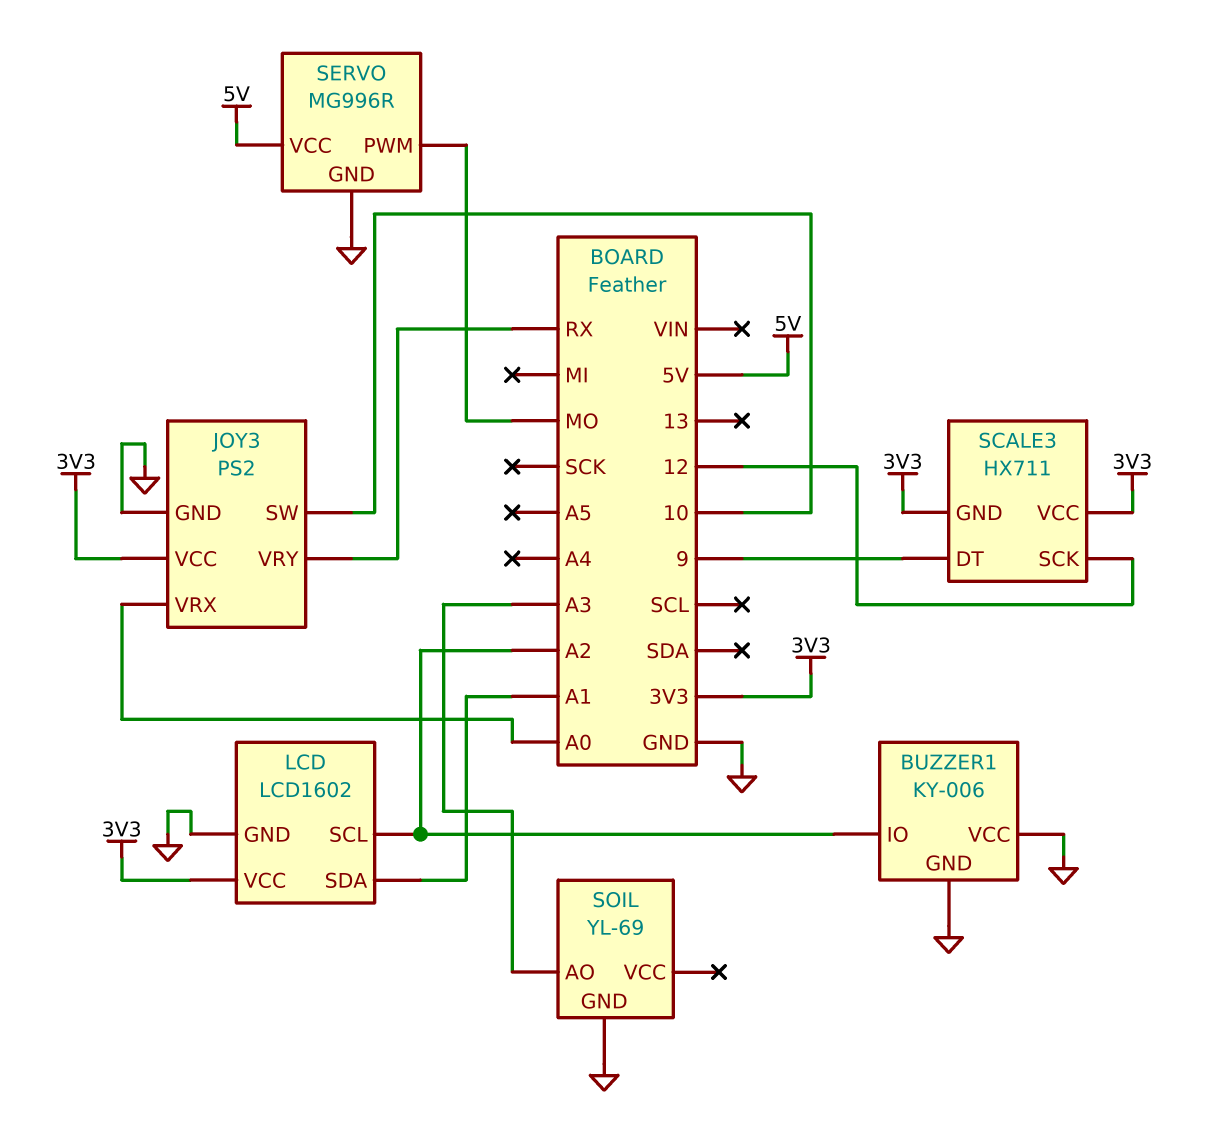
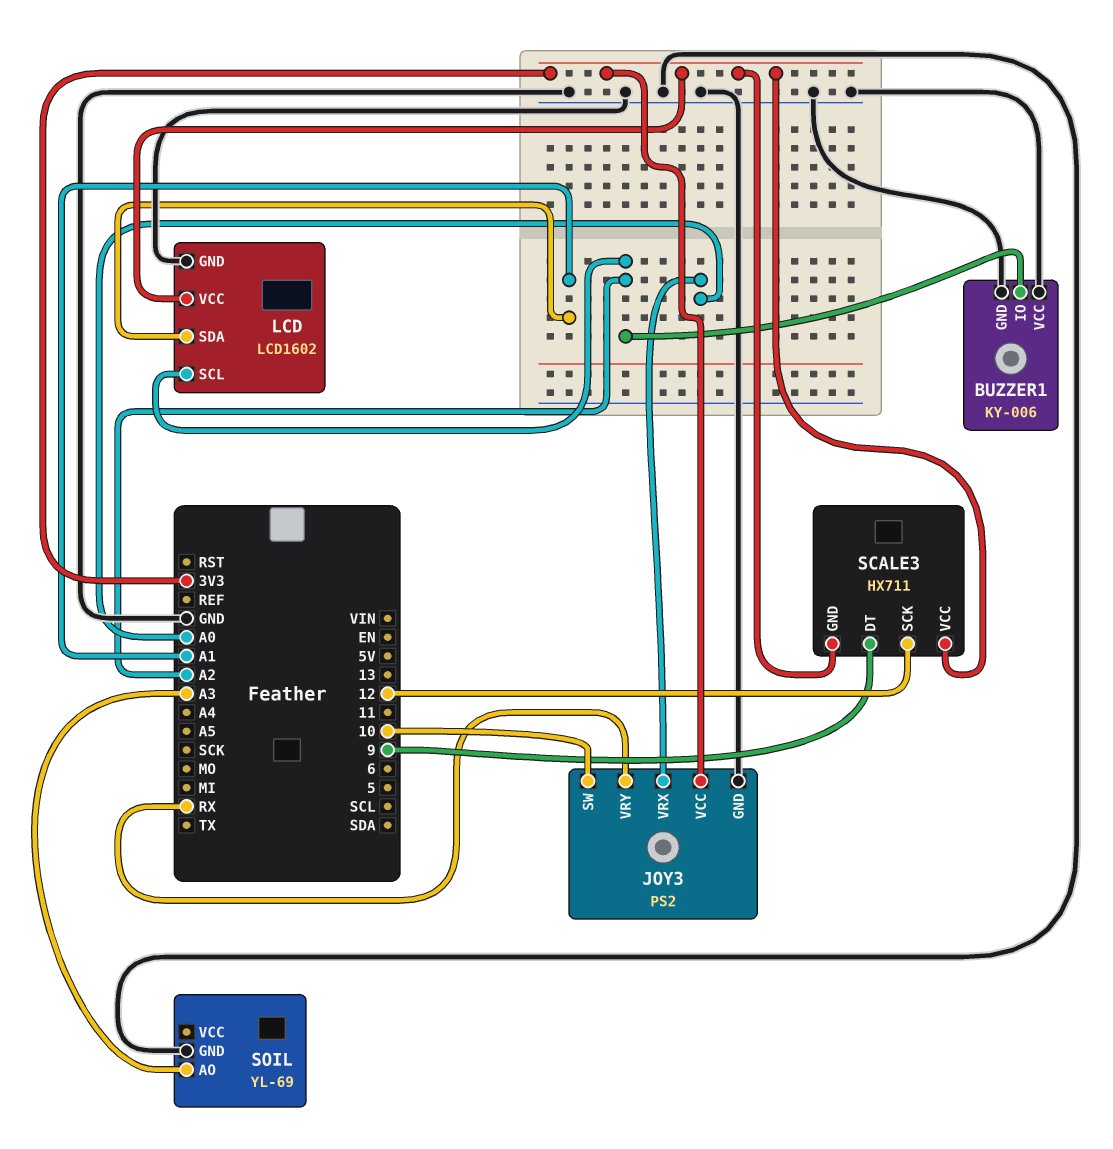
SERVO: MG996R -> none
SERVO pin GND: GND -> none
SERVO pin PWM: MO -> none
SERVO pin VCC: 5V -> none

